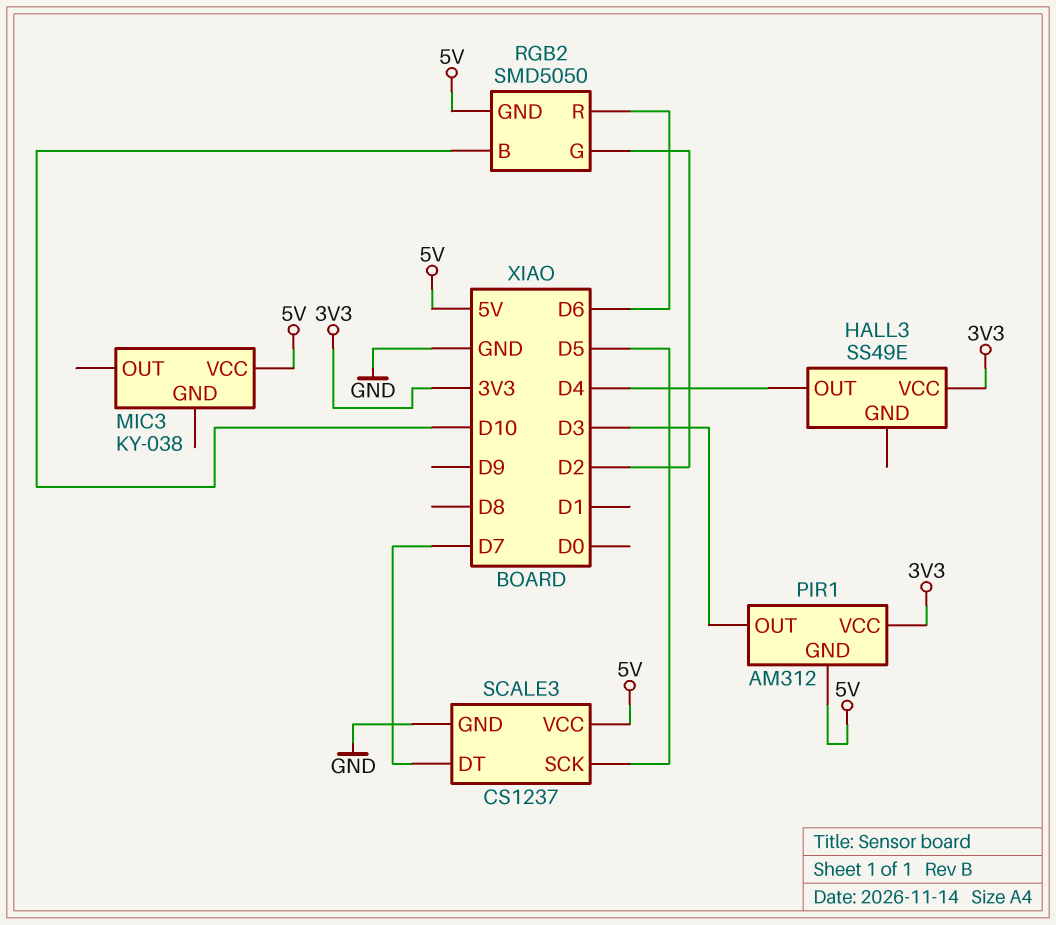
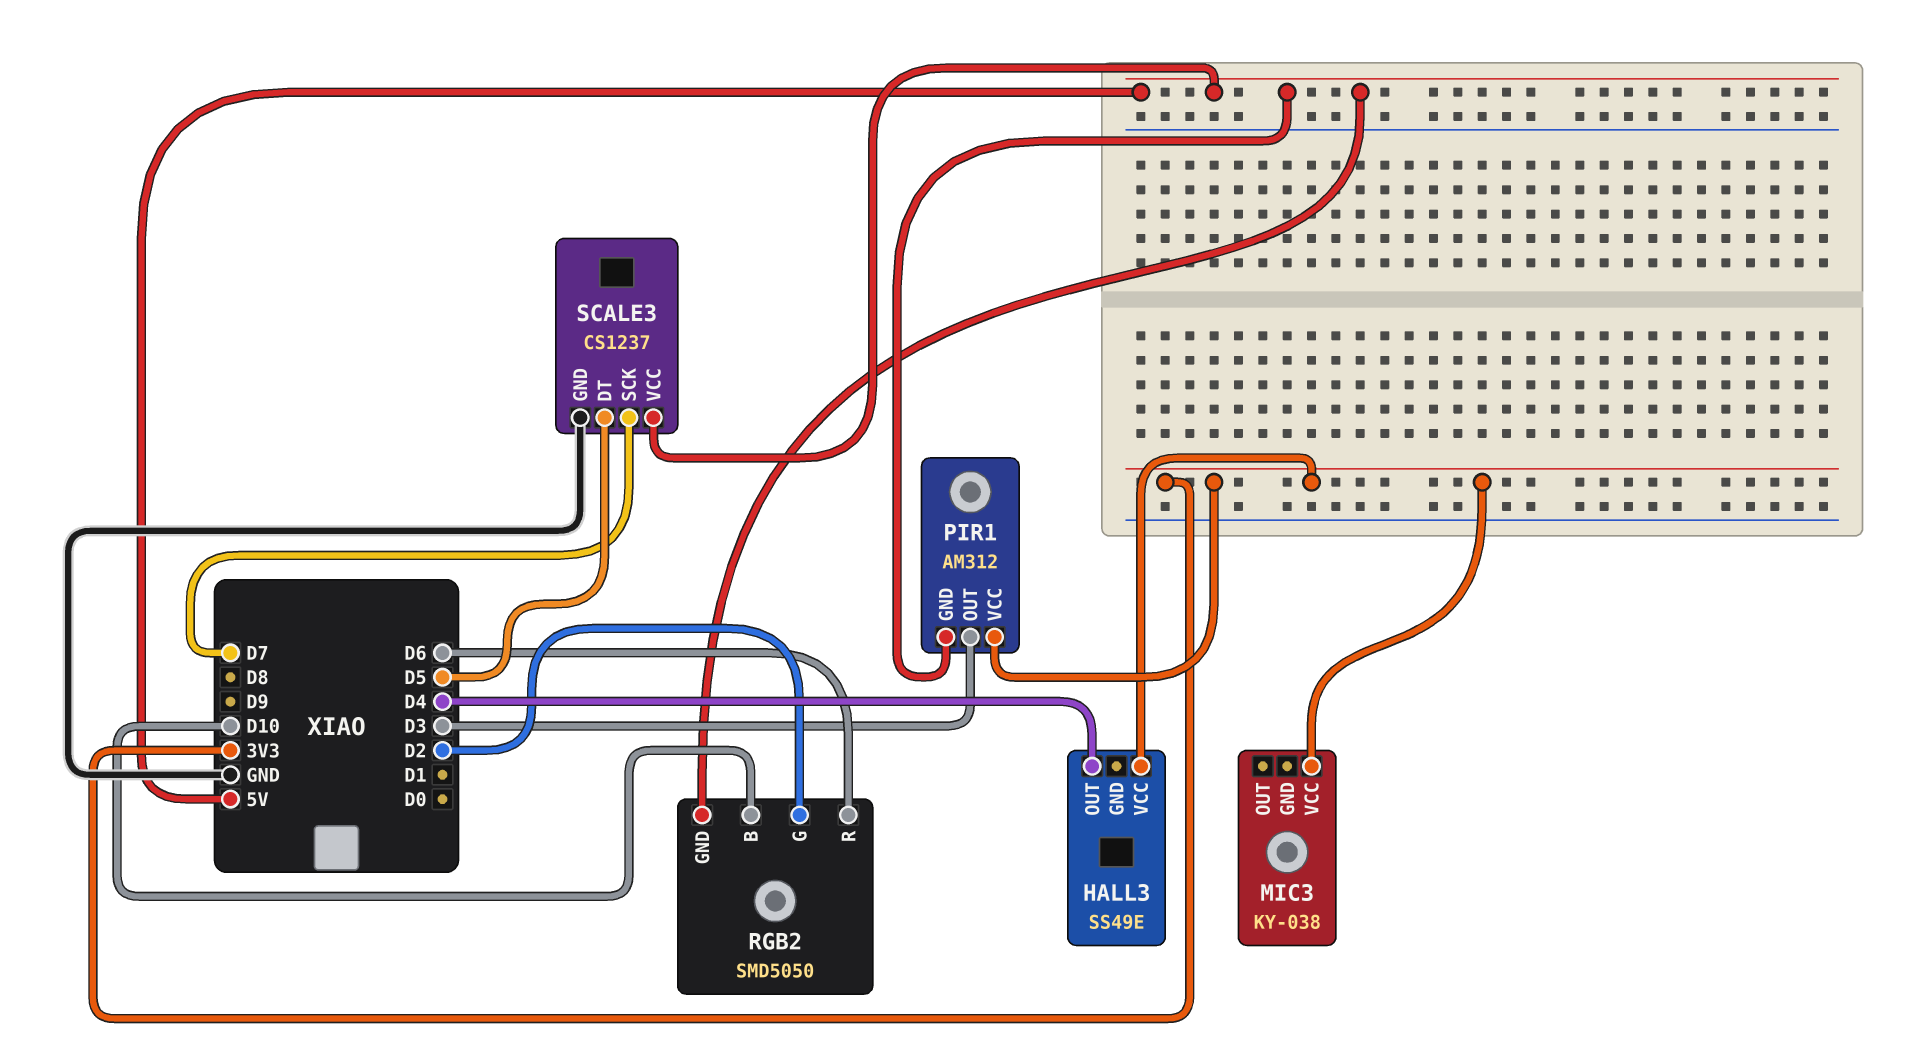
MIC3 pin VCC: 5V -> 3V3
SCALE3 pin DT: D7 -> D5
SCALE3 pin SCK: D5 -> D7

